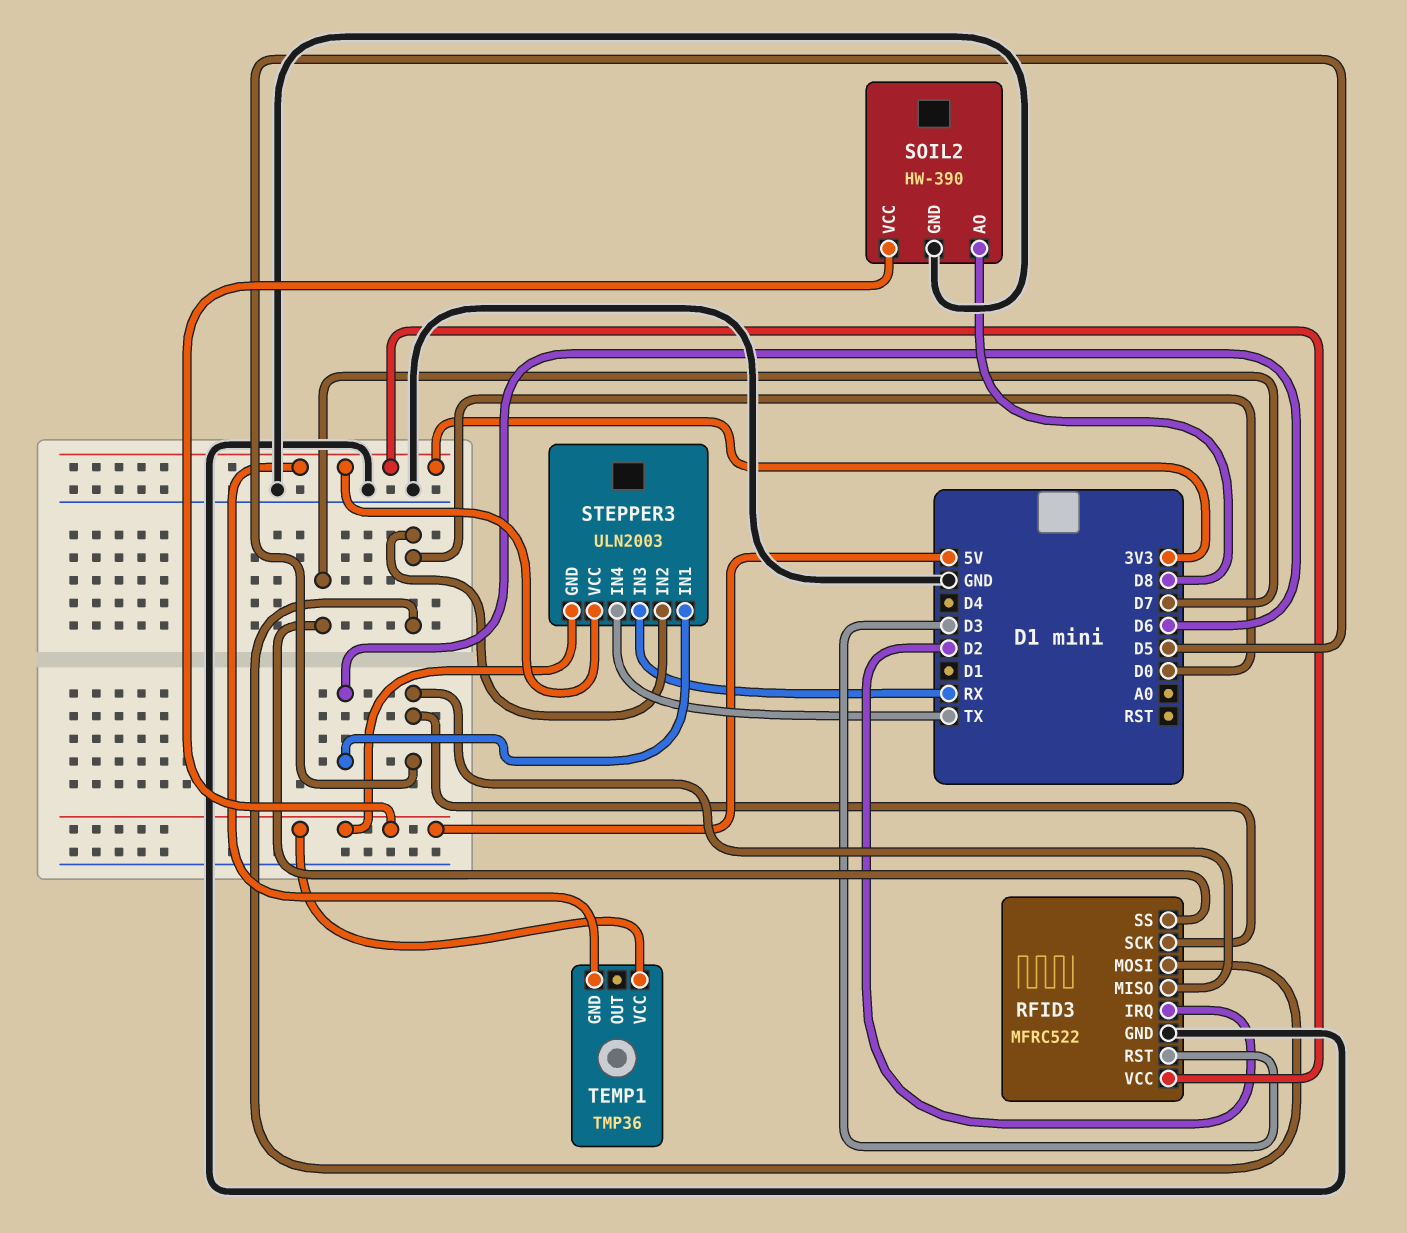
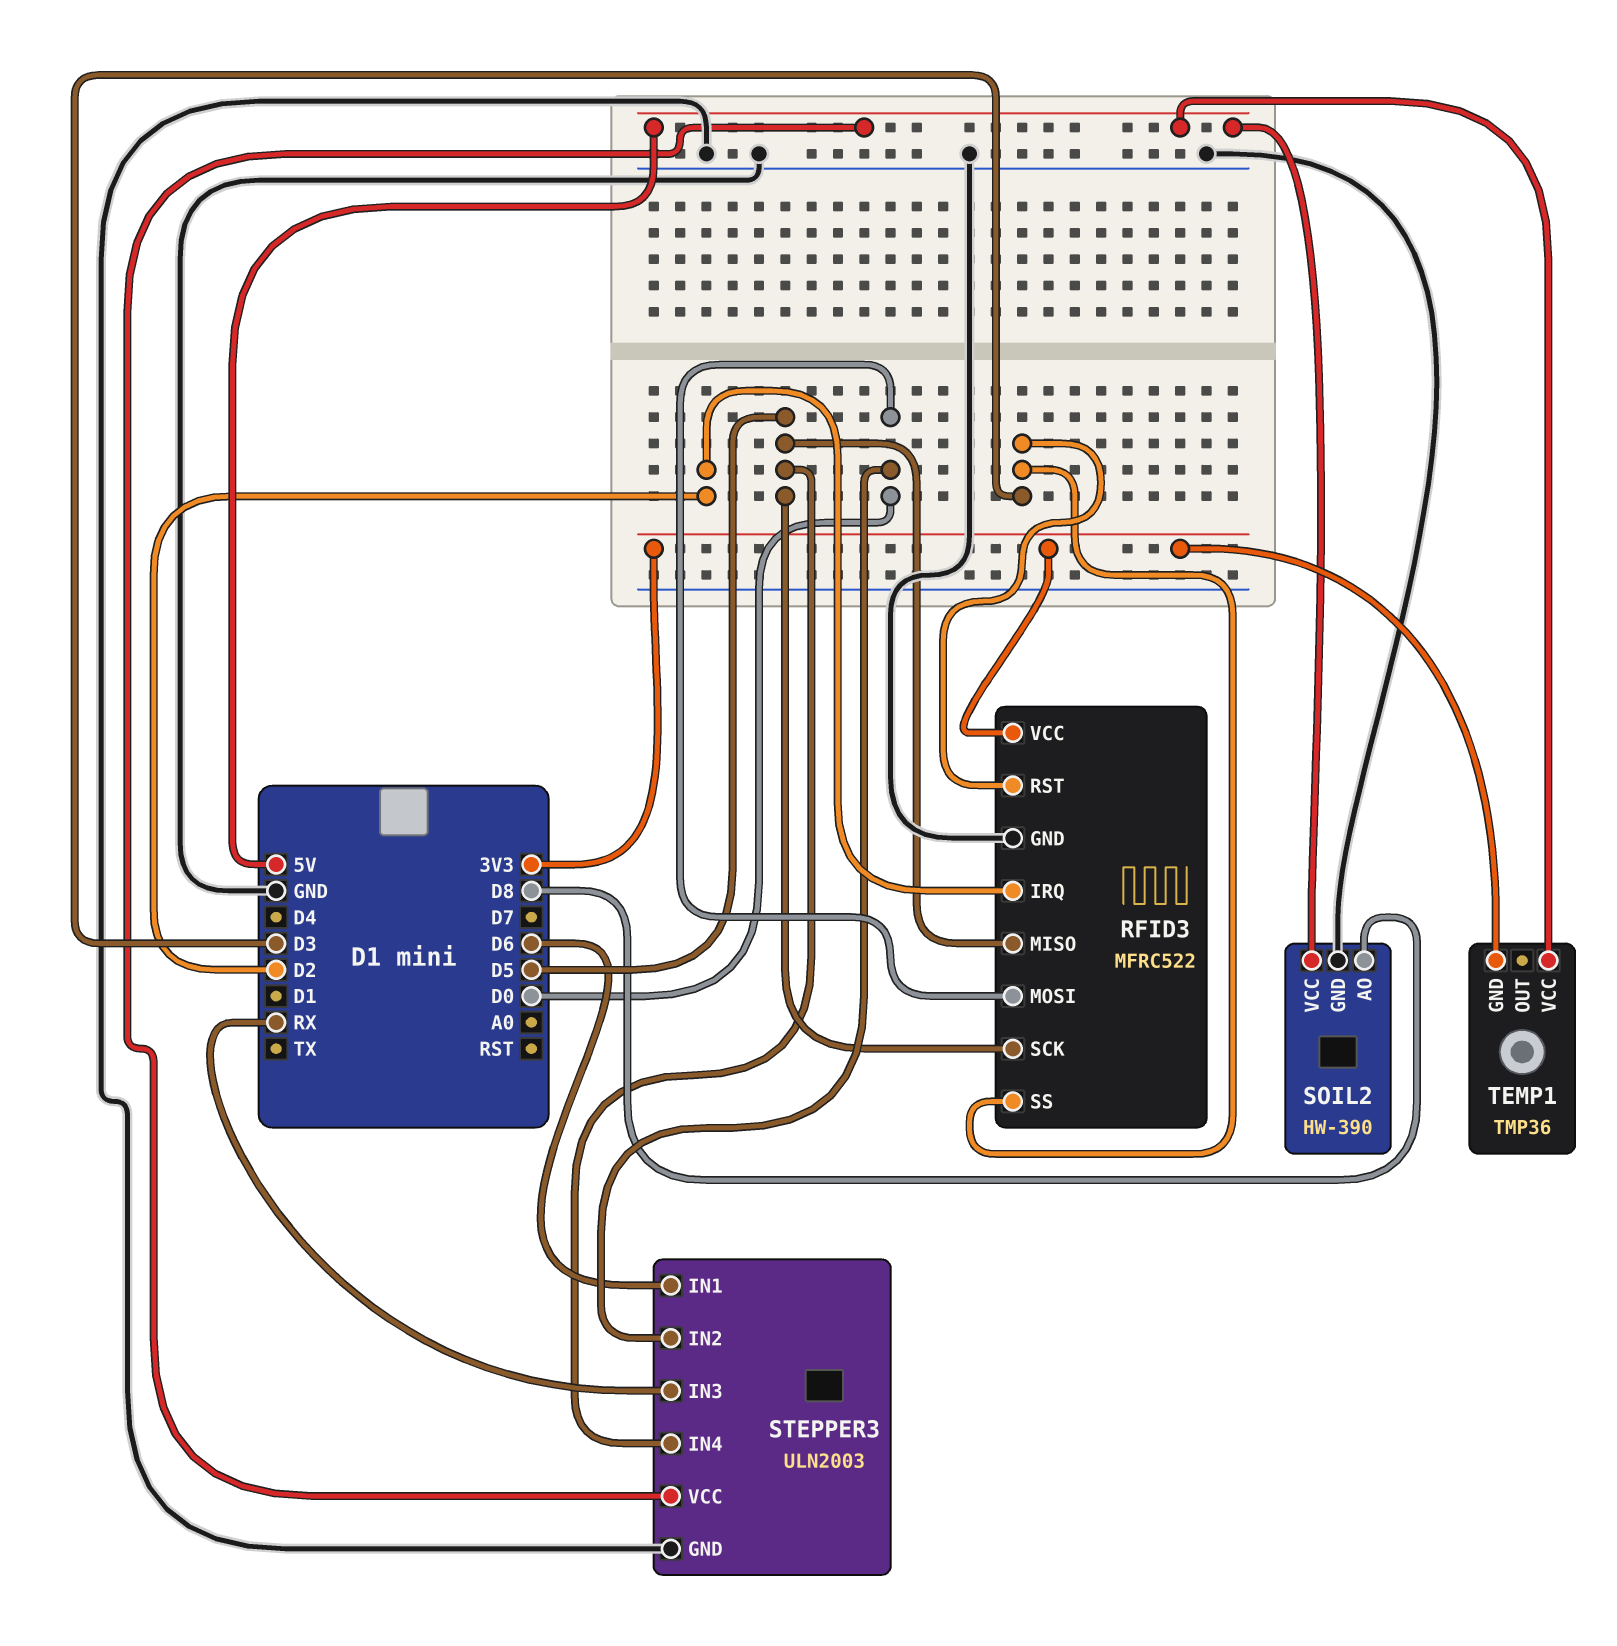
RFID3 pin SS: D7 -> D3
STEPPER3 pin GND: 5V -> GND
STEPPER3 pin IN4: TX -> D5
STEPPER3 pin VCC: 3V3 -> 5V

